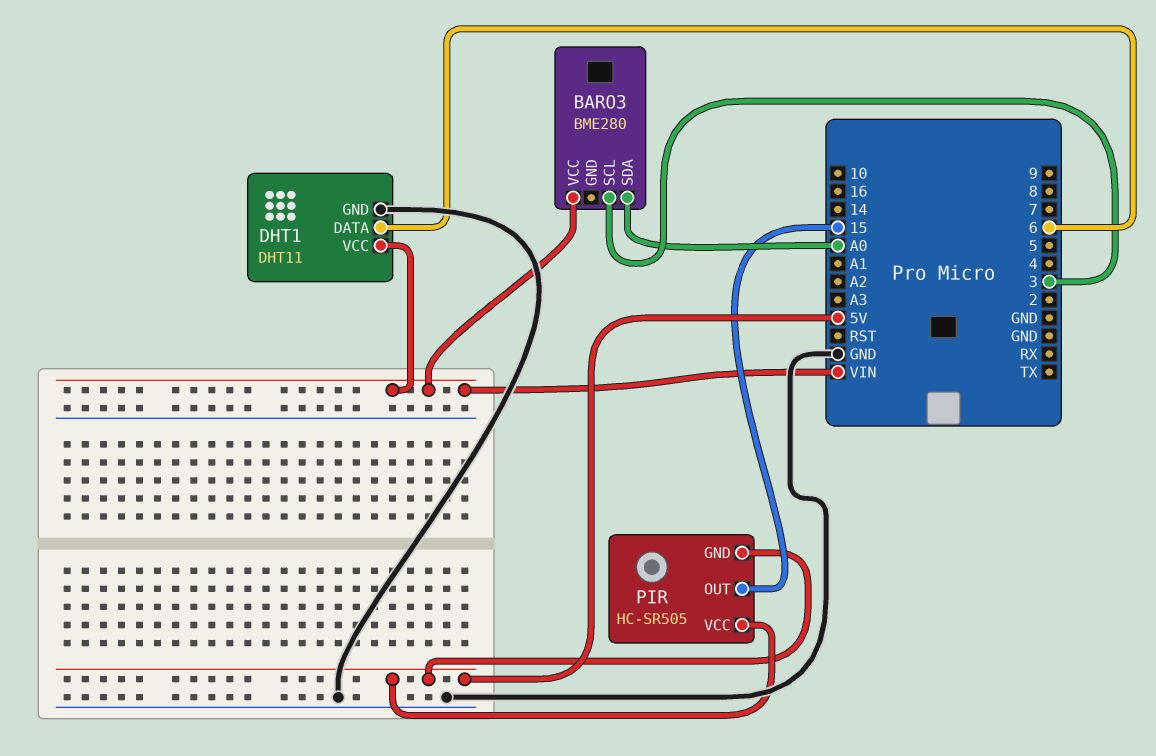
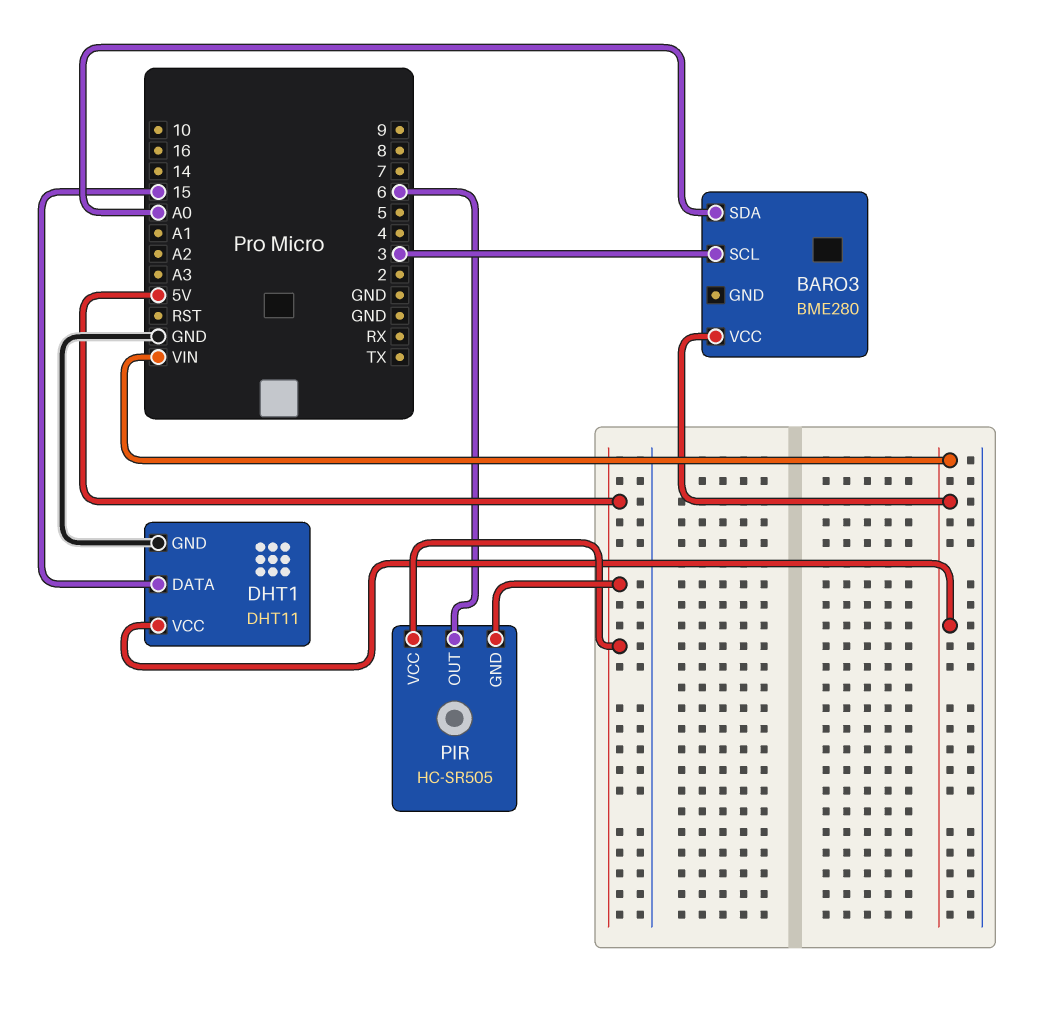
DHT1 pin DATA: 6 -> 15
PIR pin OUT: 15 -> 6

